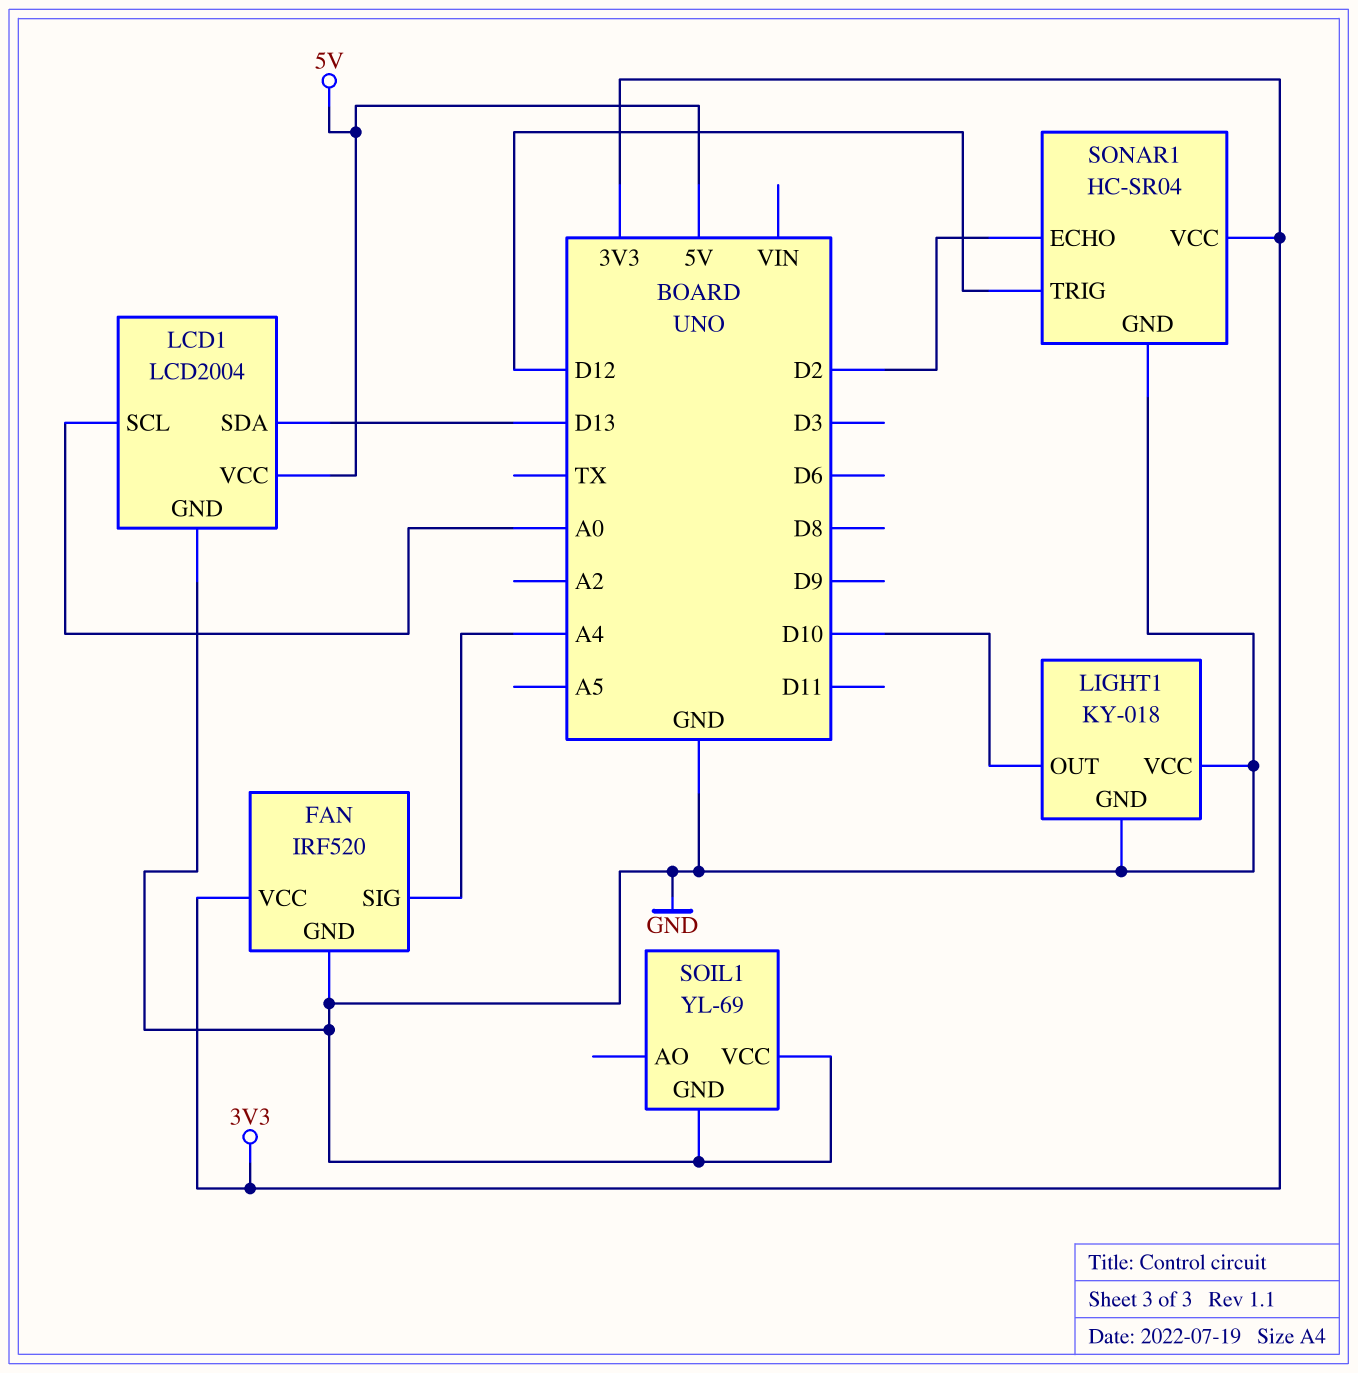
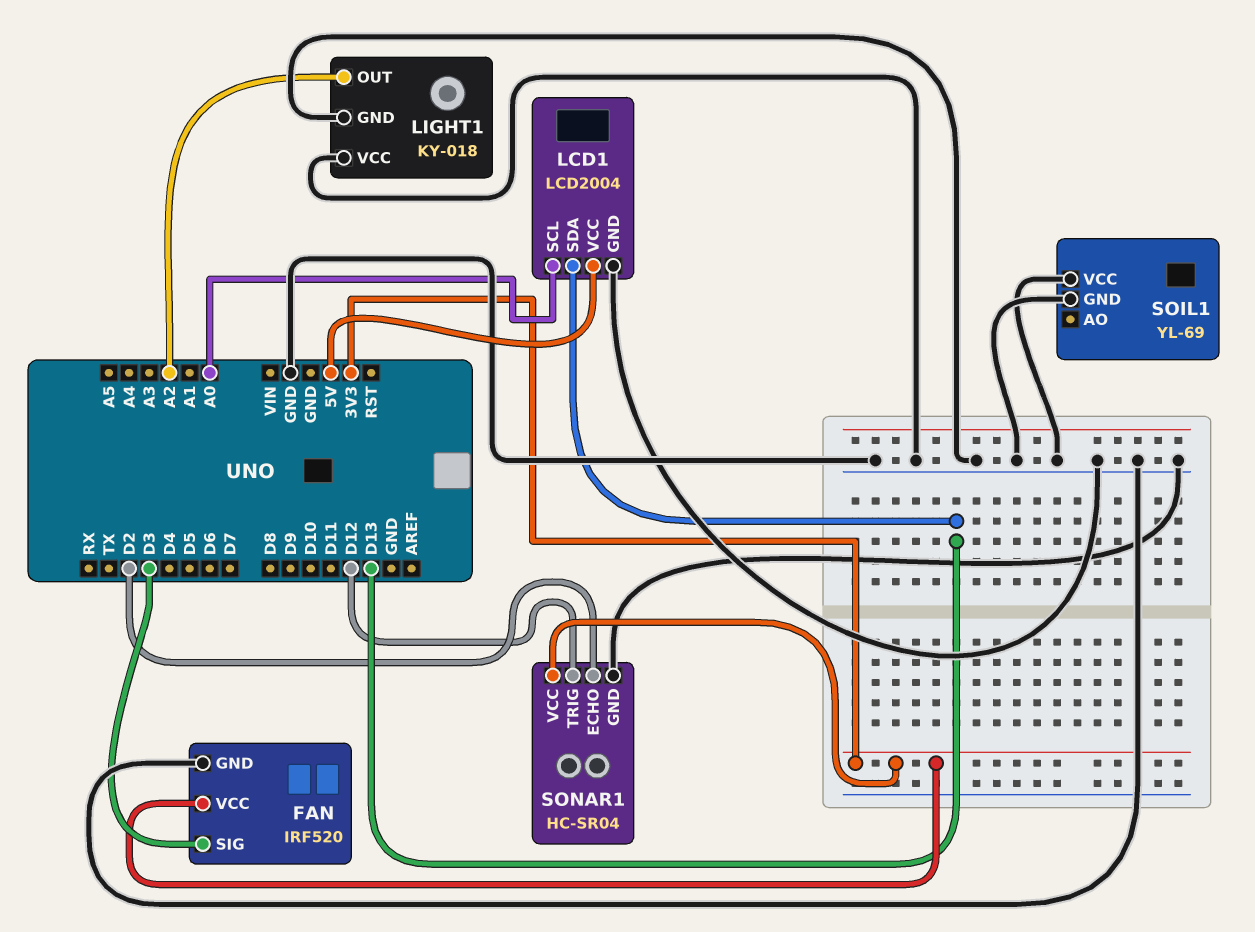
FAN pin SIG: A4 -> D3
LIGHT1 pin OUT: D10 -> A2

